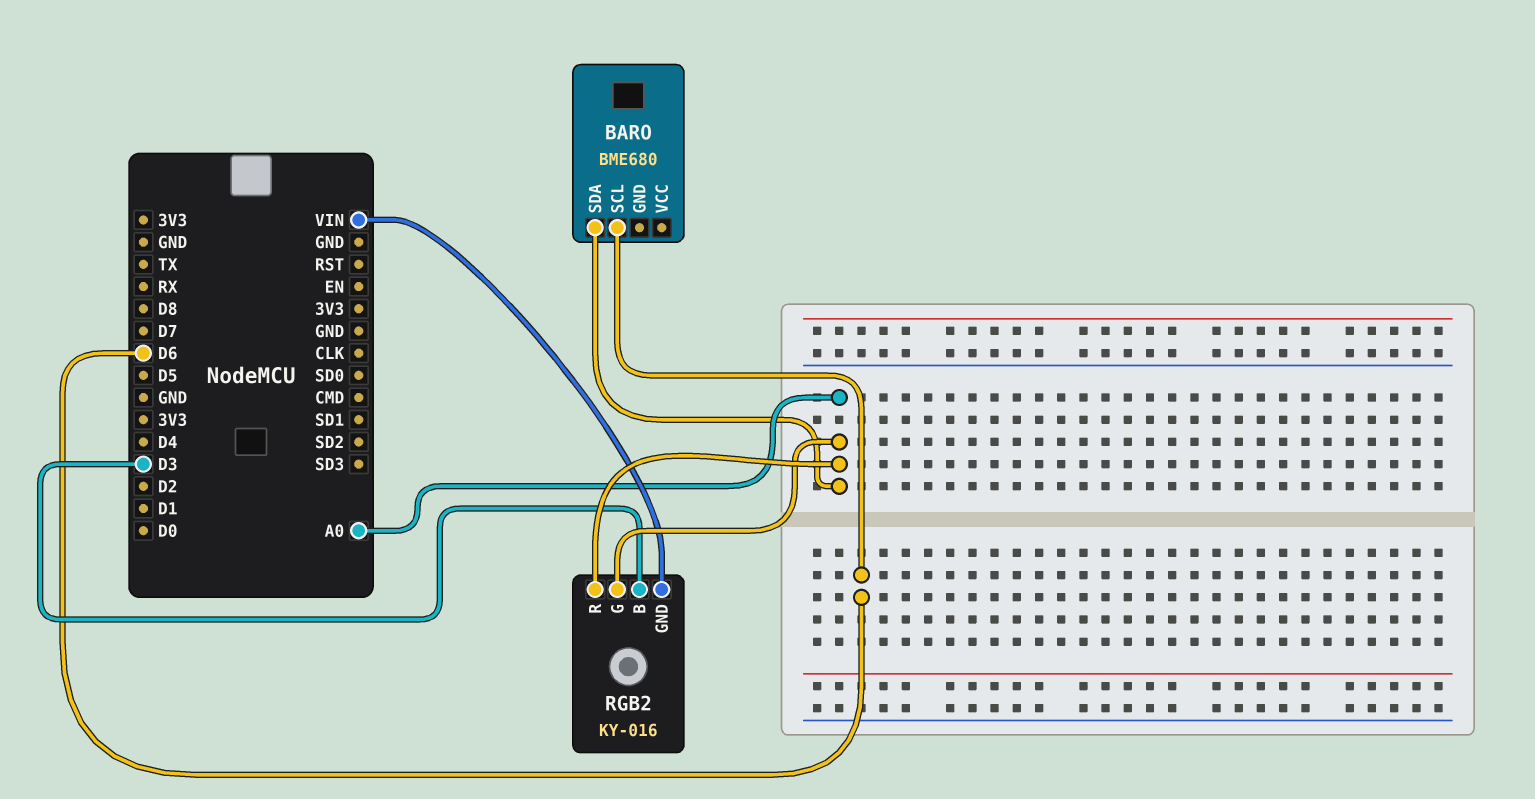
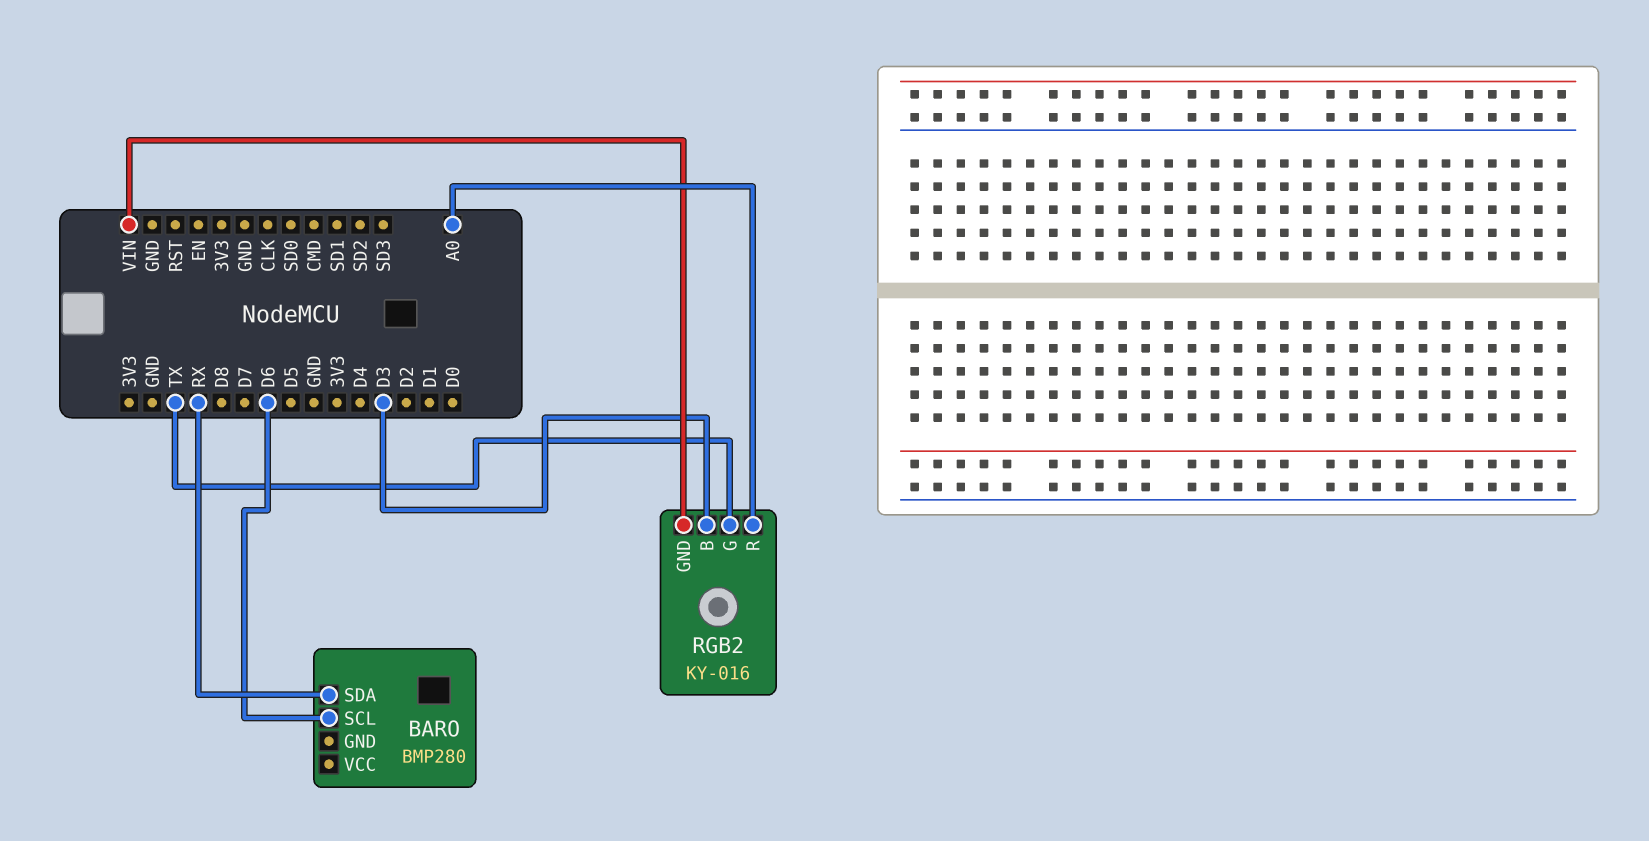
BARO: BME680 -> BMP280
BARO pin SDA: A0 -> RX
RGB2 pin G: A0 -> TX

